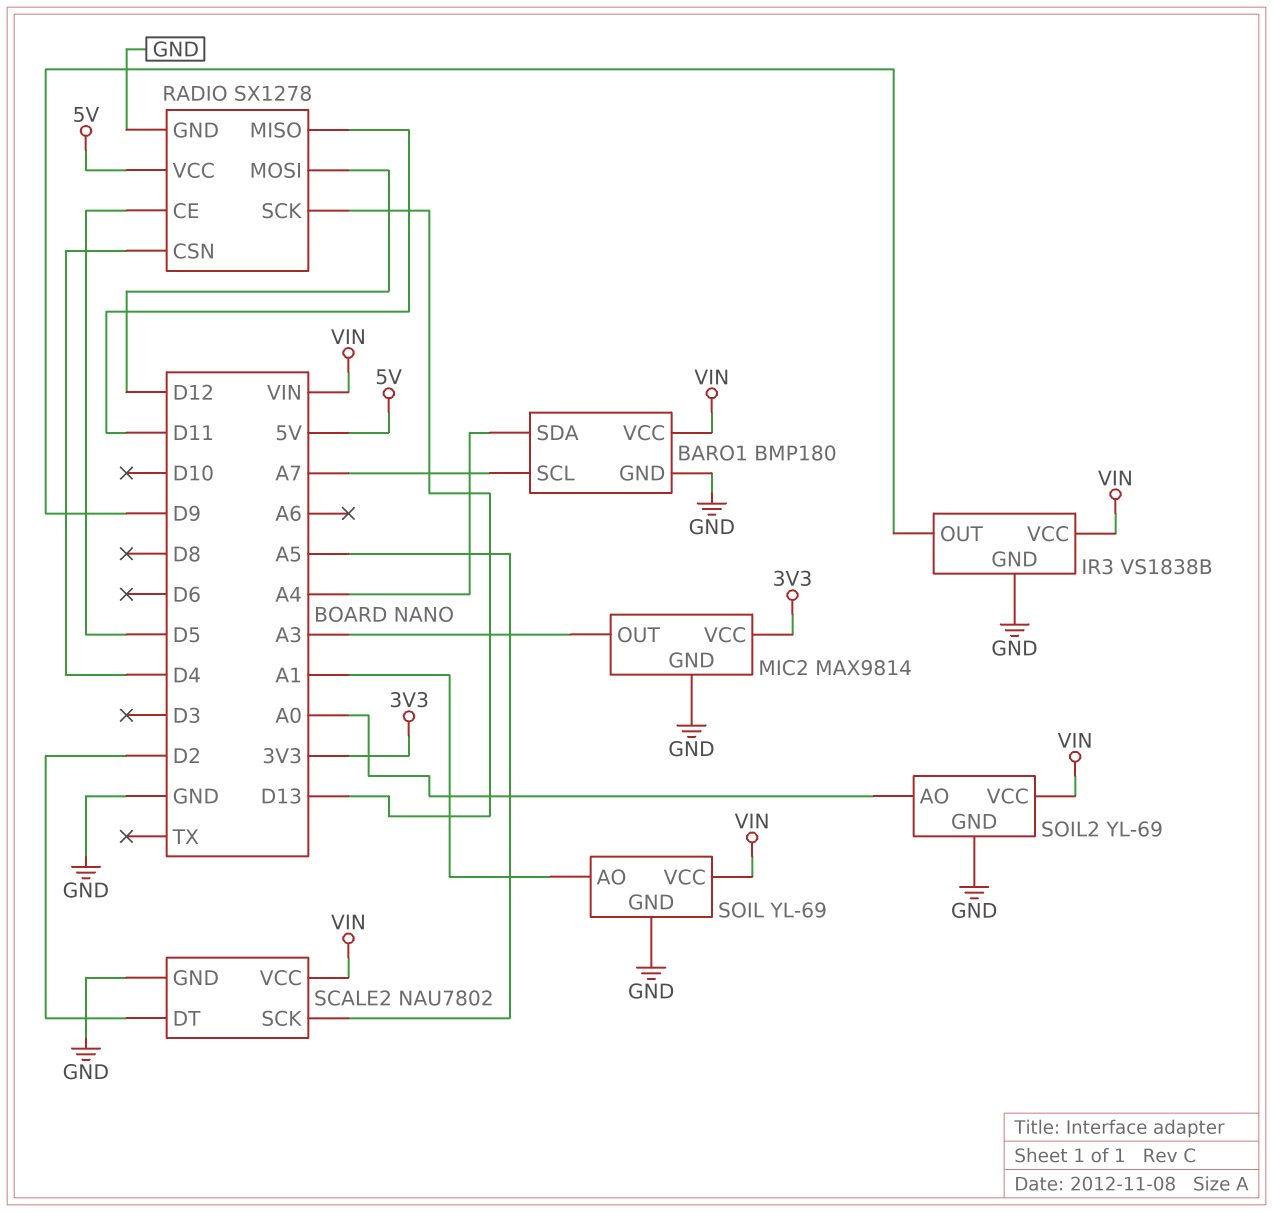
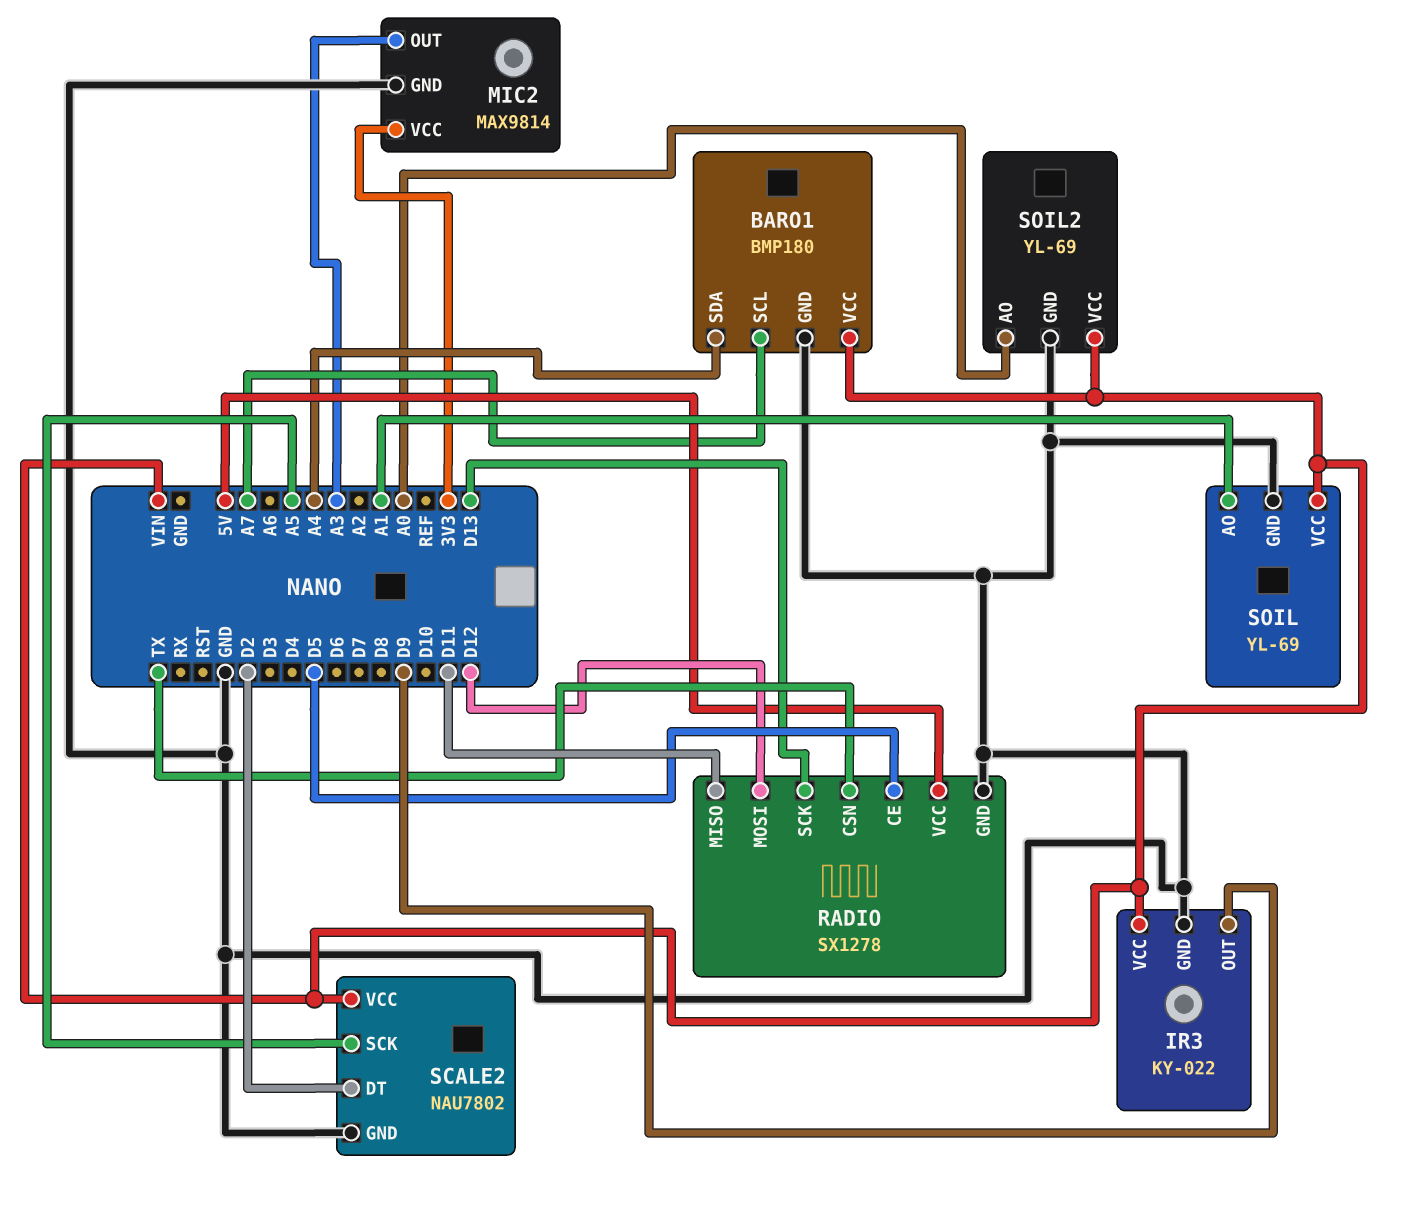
IR3: VS1838B -> KY-022
RADIO pin CSN: D4 -> TX

